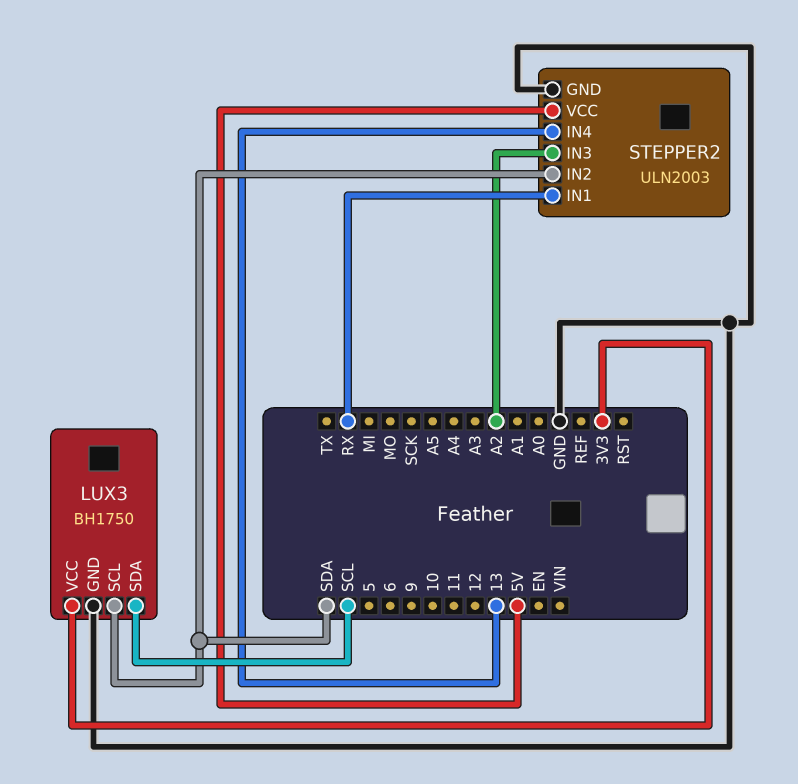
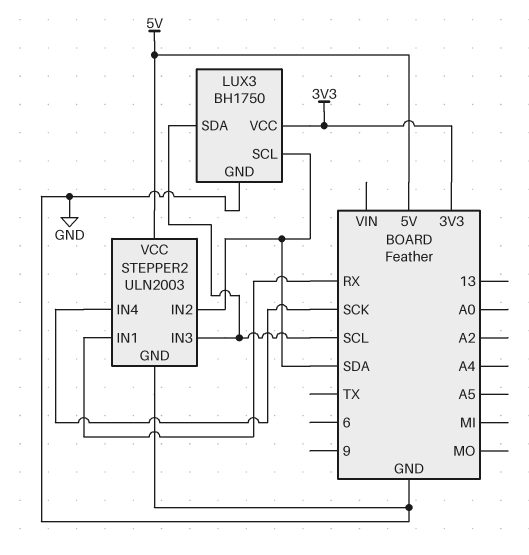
STEPPER2 pin IN3: A2 -> SCL
STEPPER2 pin IN4: 13 -> SCK

